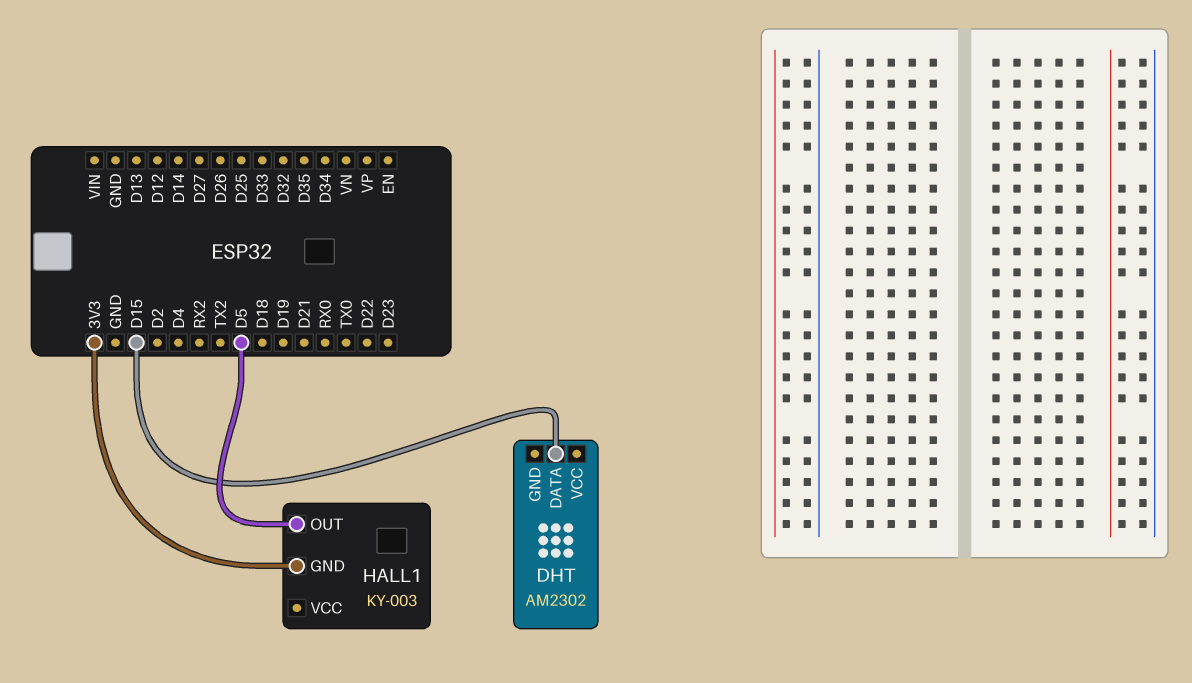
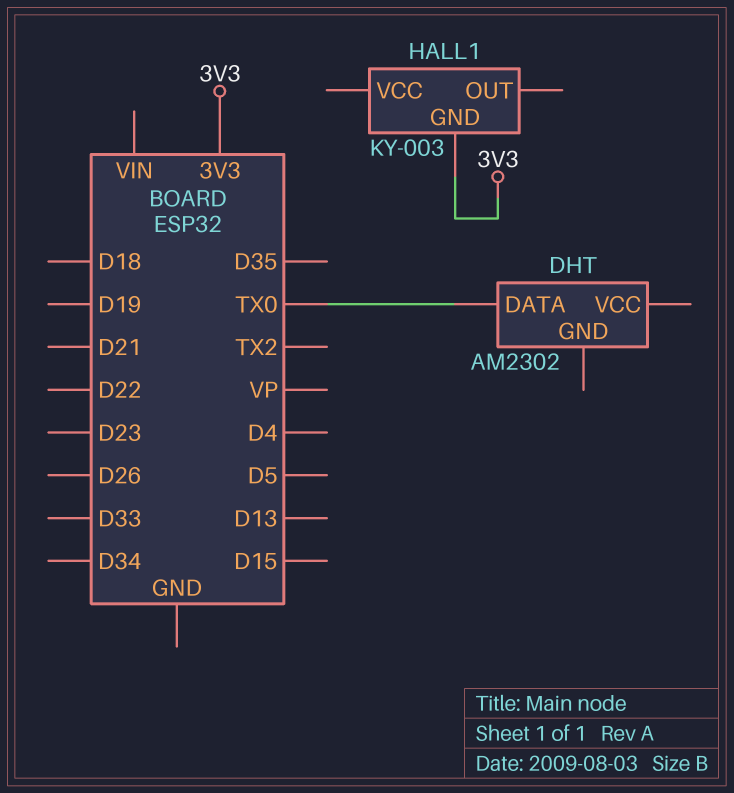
DHT pin DATA: D15 -> TX0
HALL1 pin OUT: D5 -> none

